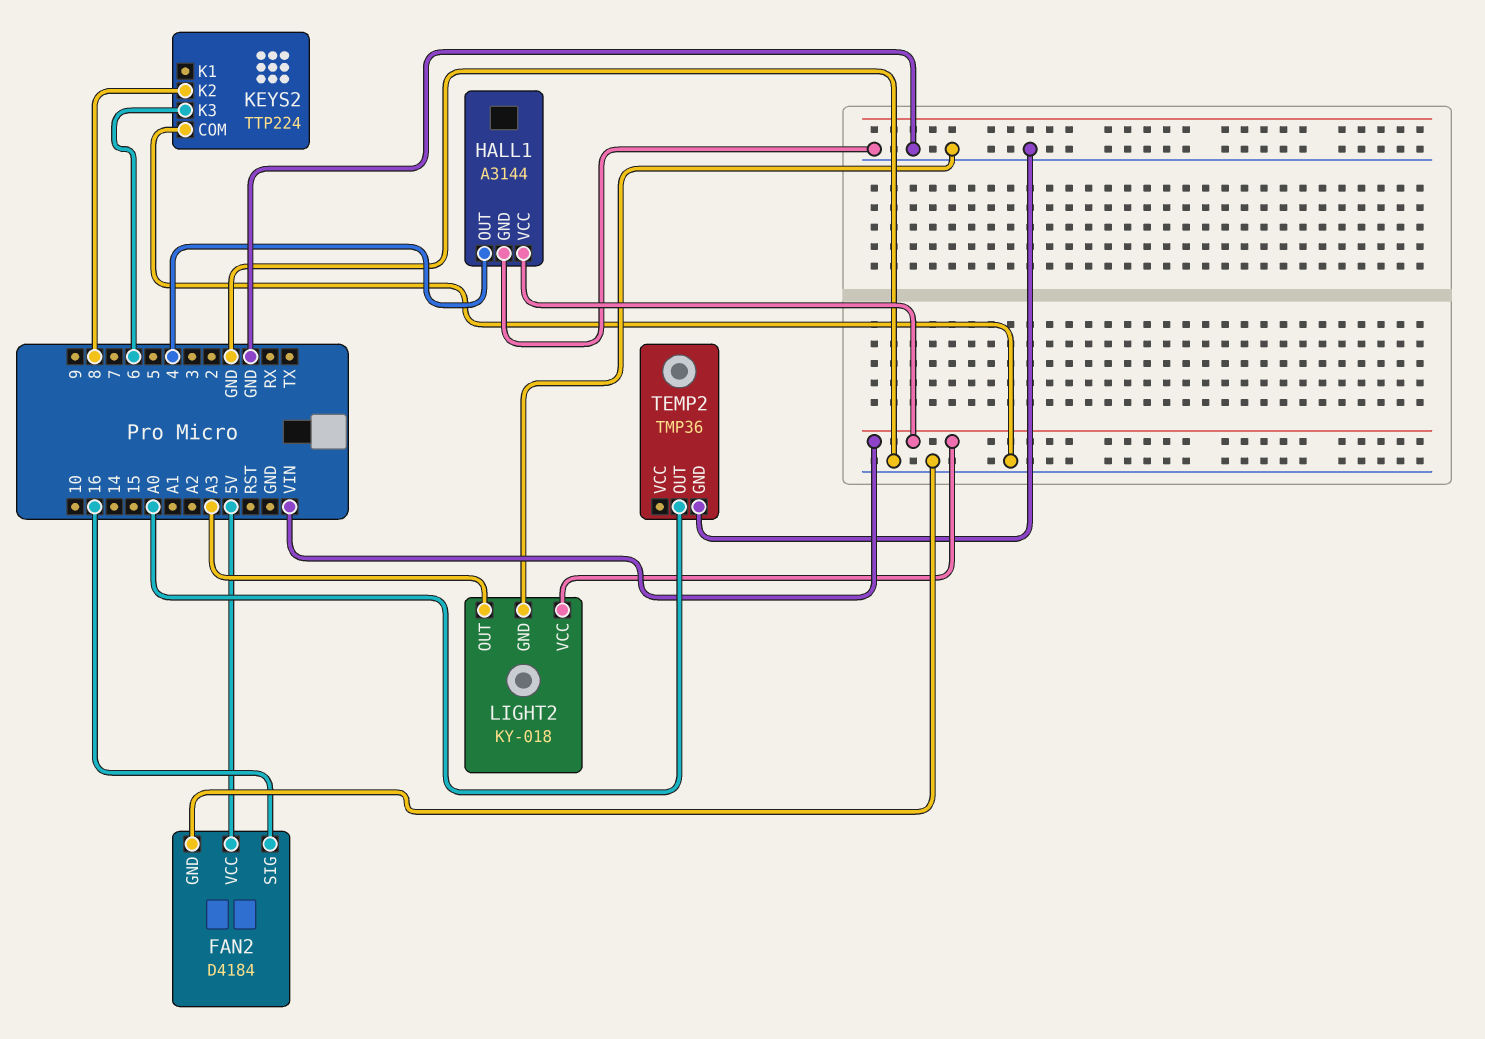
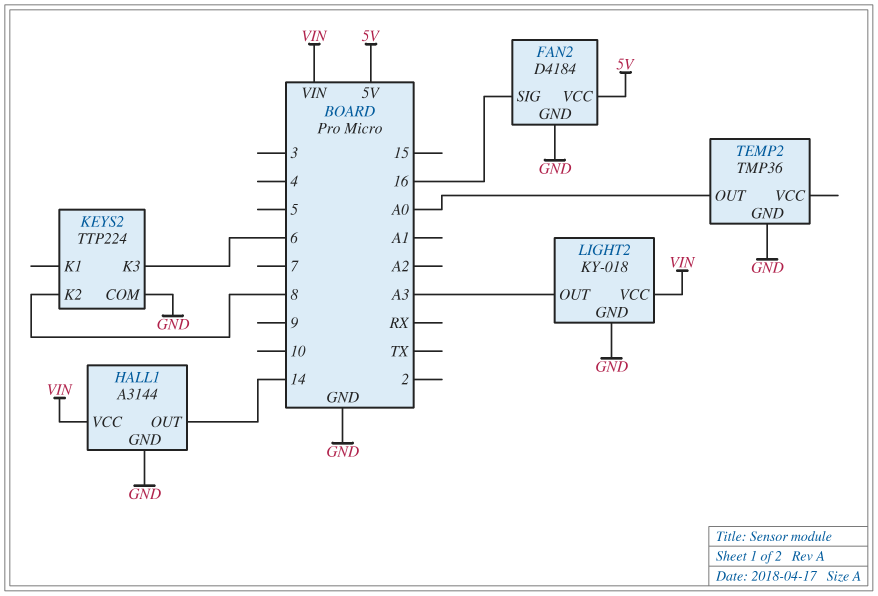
HALL1 pin OUT: 4 -> 14

